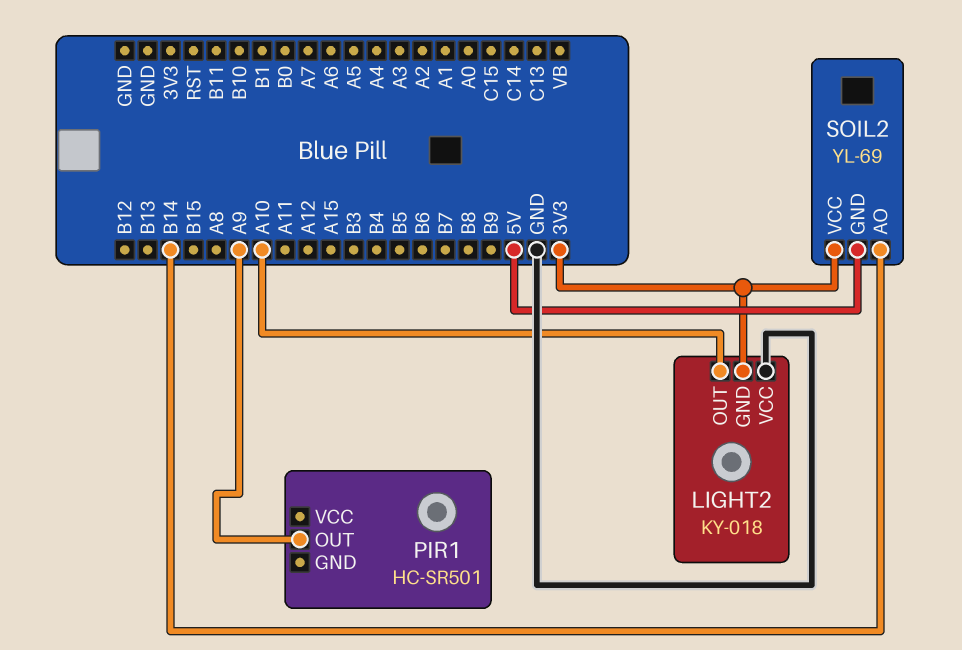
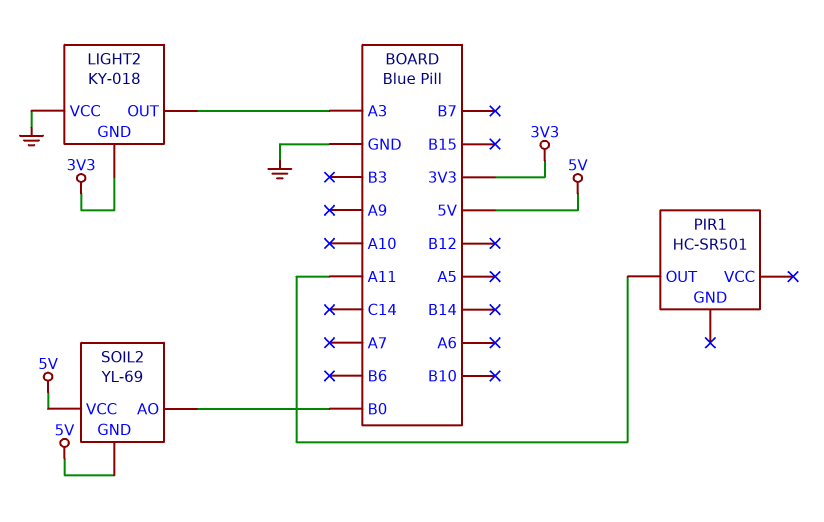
LIGHT2 pin OUT: A10 -> A3
PIR1 pin OUT: A9 -> A11
SOIL2 pin AO: B14 -> B0
SOIL2 pin VCC: 3V3 -> 5V

